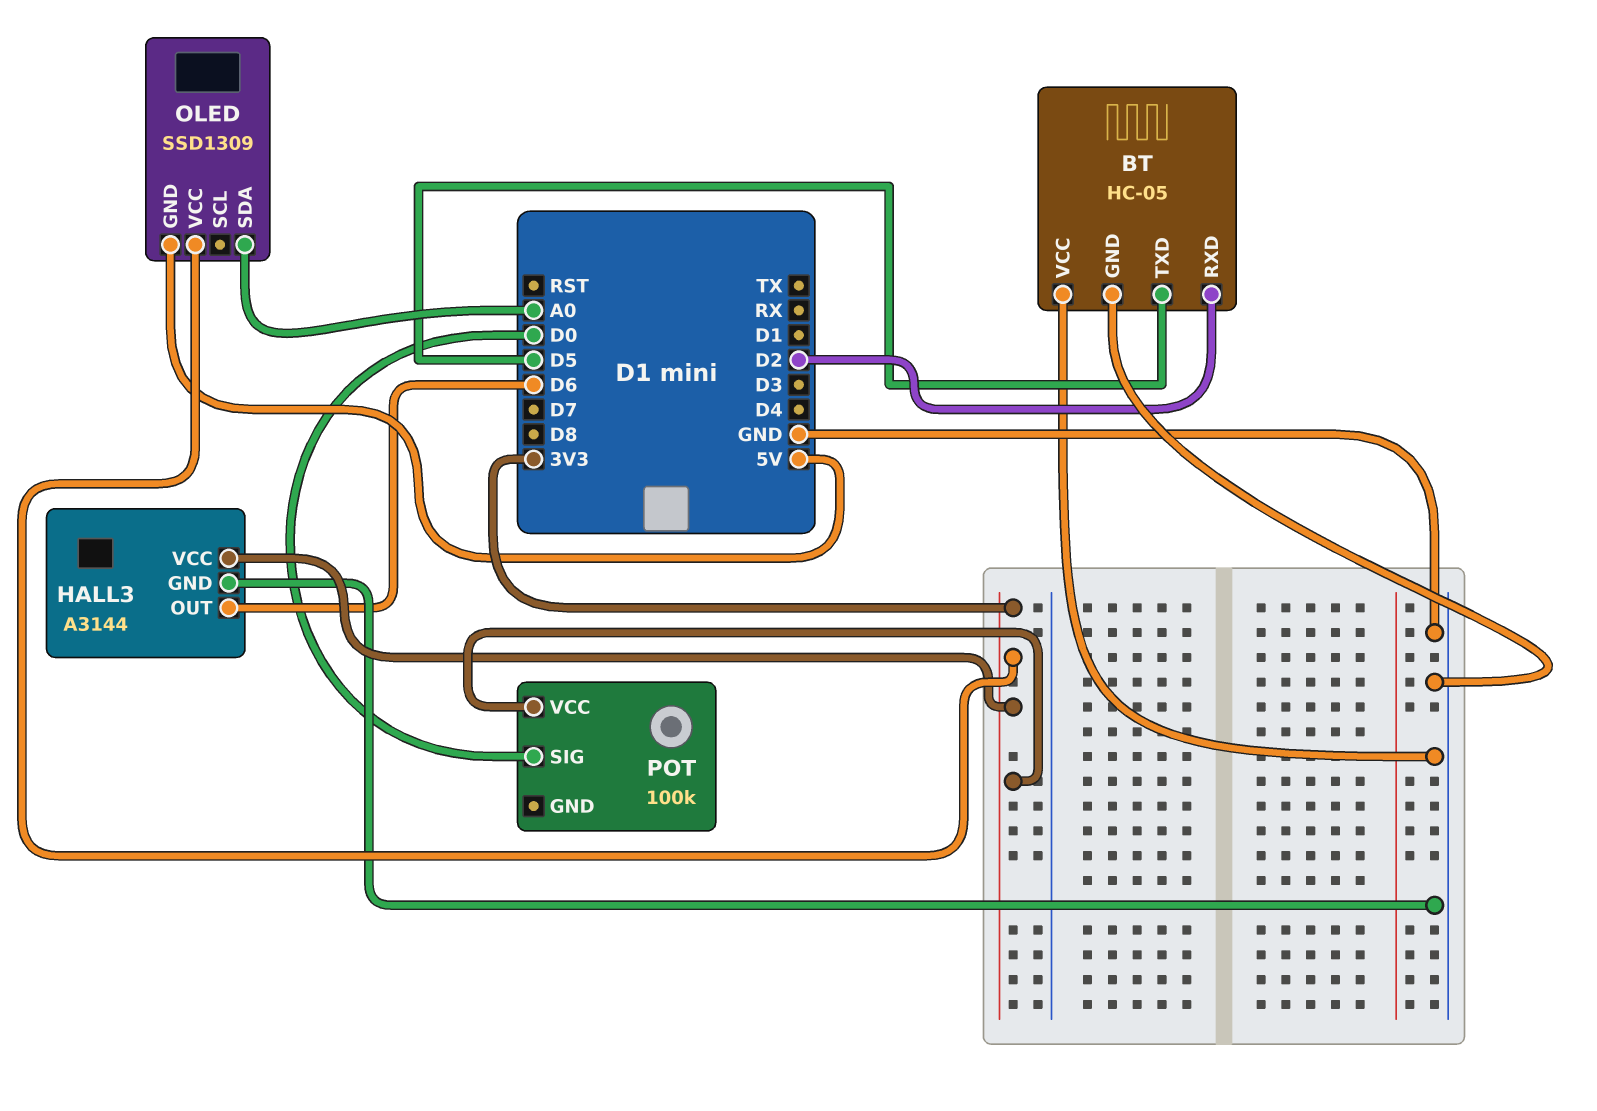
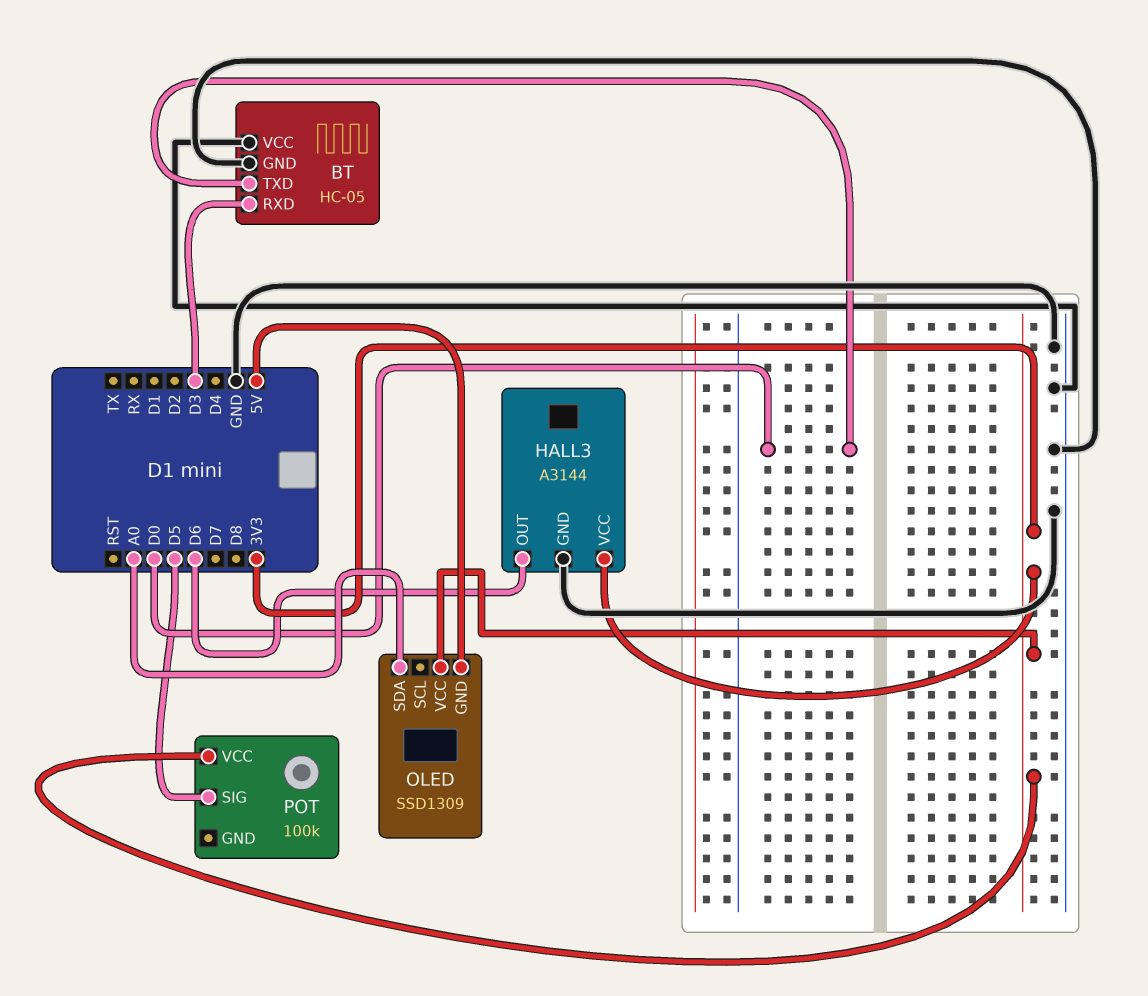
BT pin RXD: D2 -> D3
BT pin TXD: D5 -> D0
POT pin SIG: D0 -> D5

